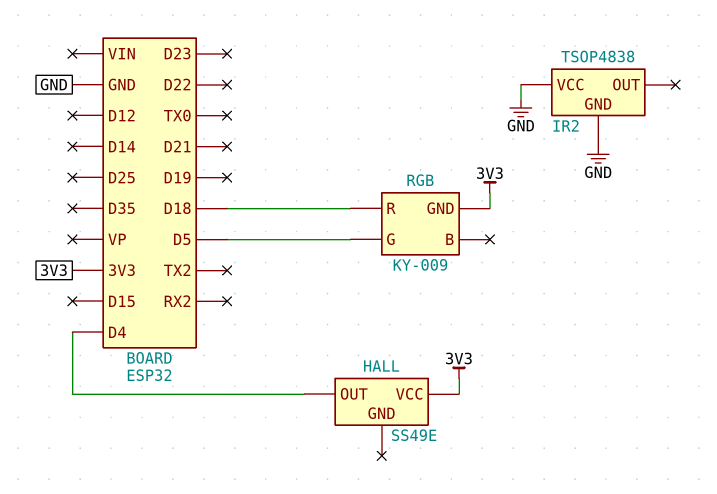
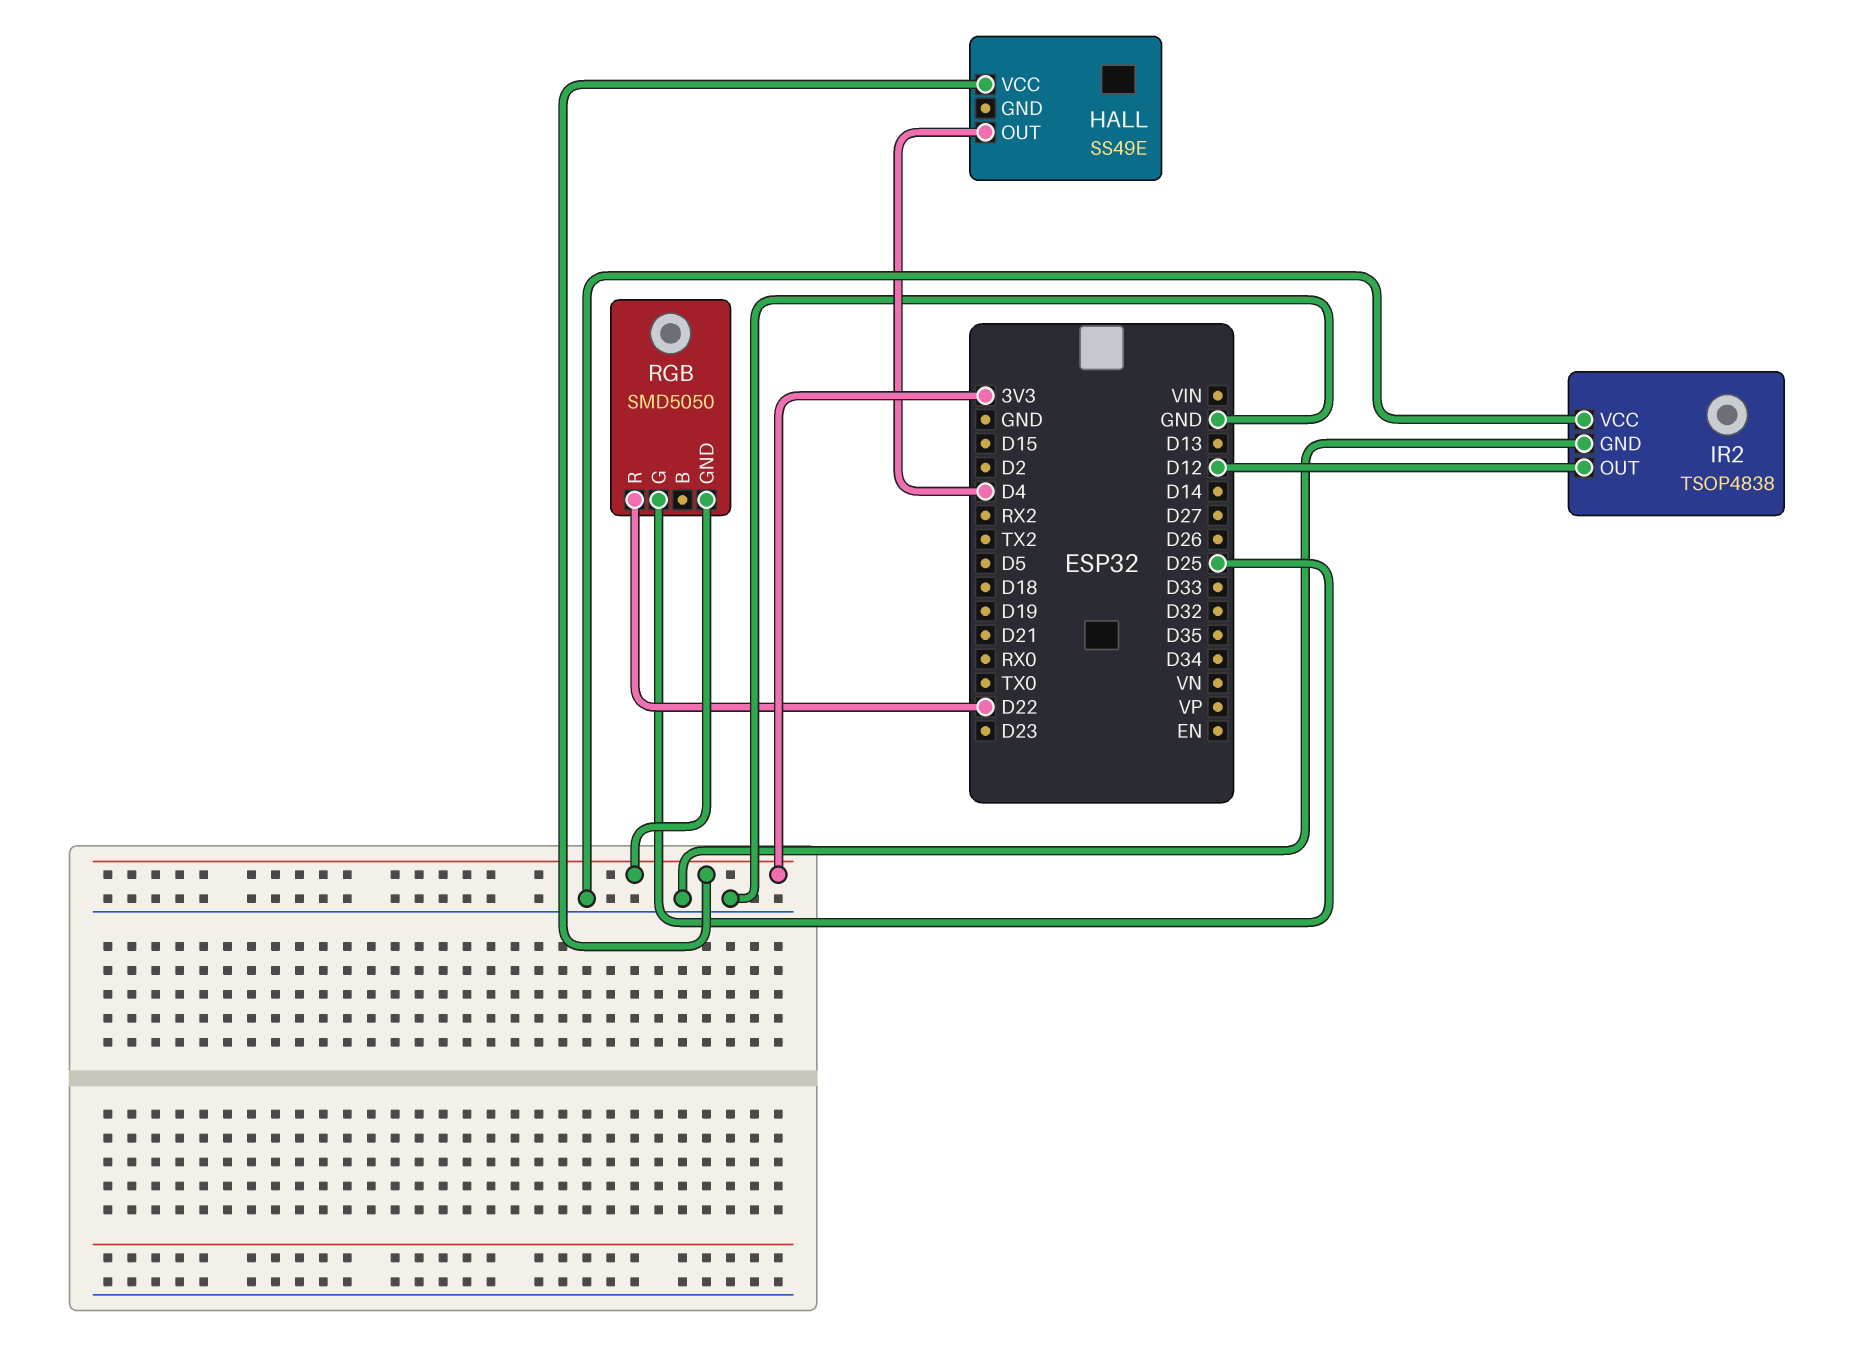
IR2 pin OUT: none -> D12
RGB: KY-009 -> SMD5050
RGB pin G: D5 -> D25
RGB pin R: D18 -> D22

